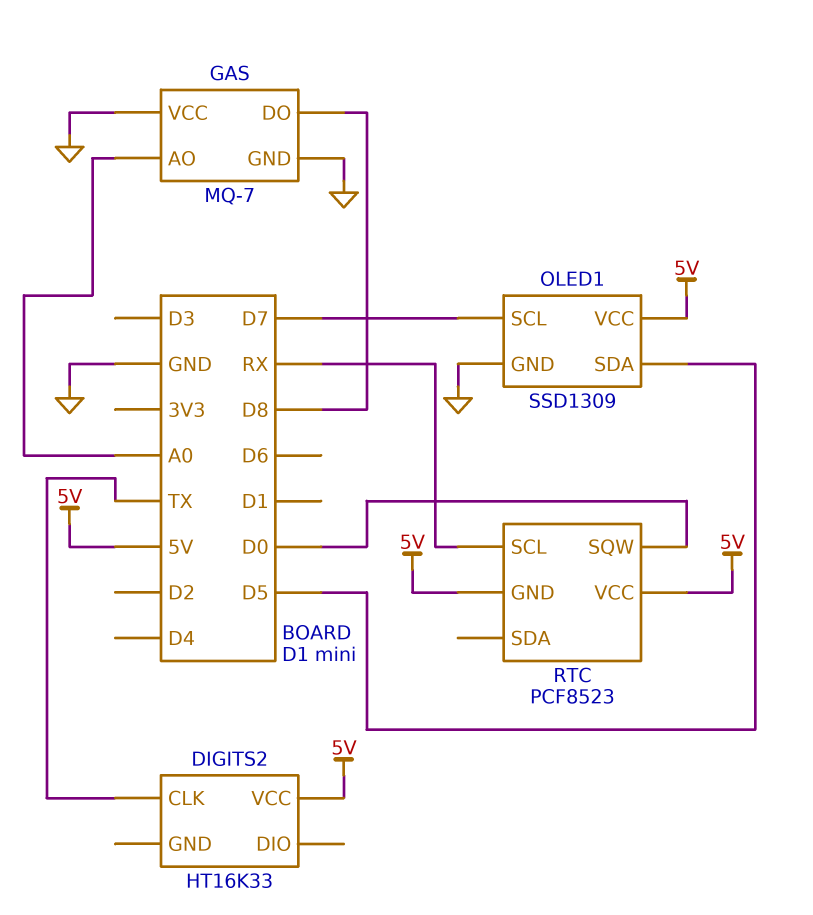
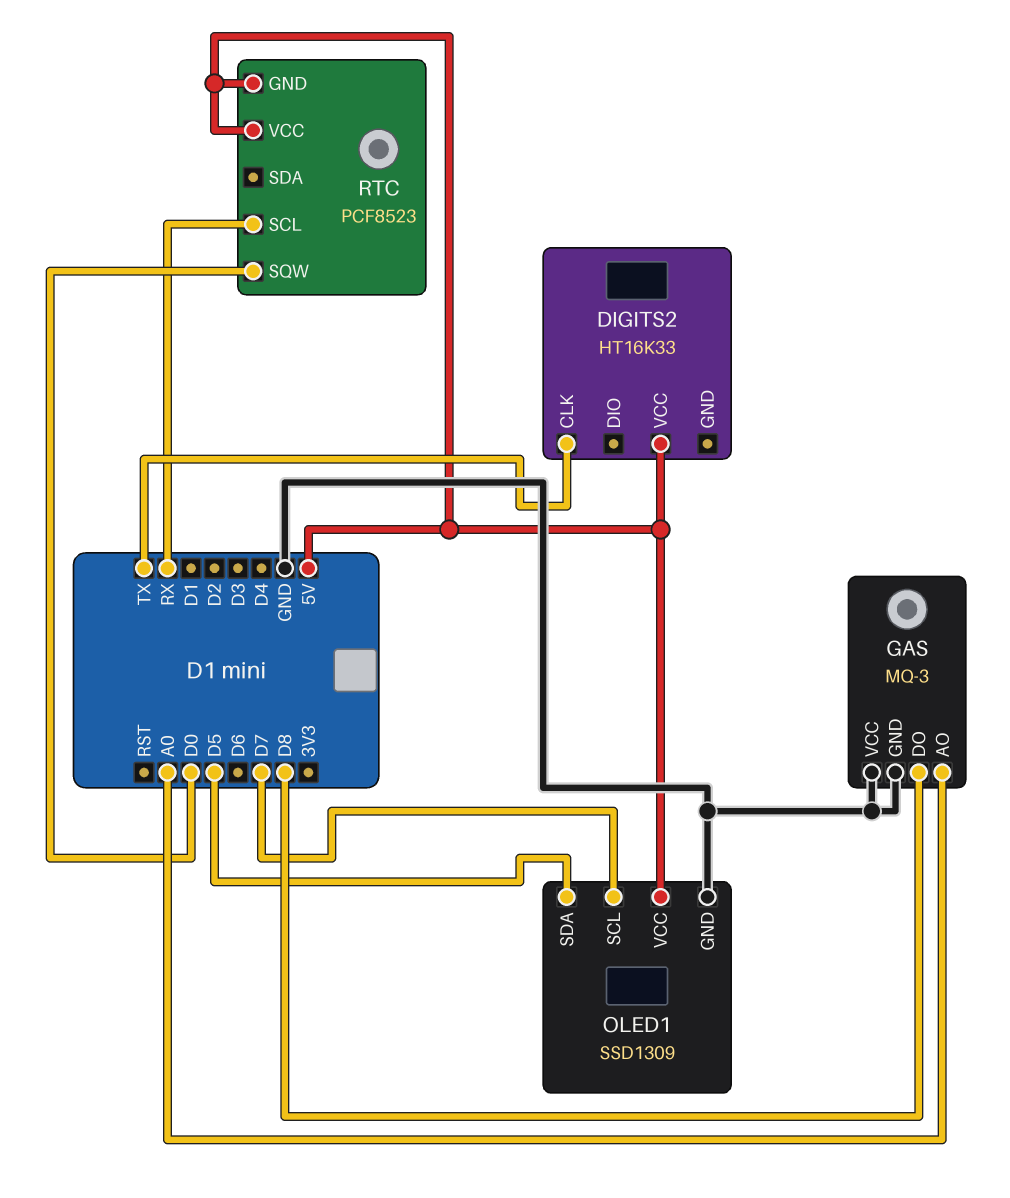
GAS: MQ-7 -> MQ-3

